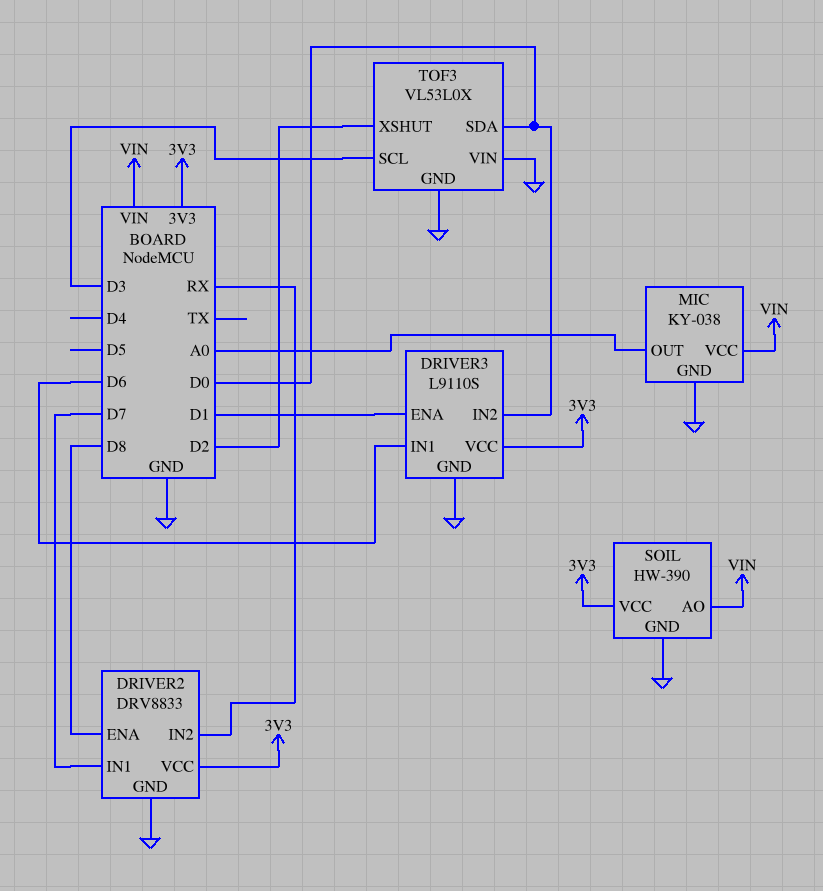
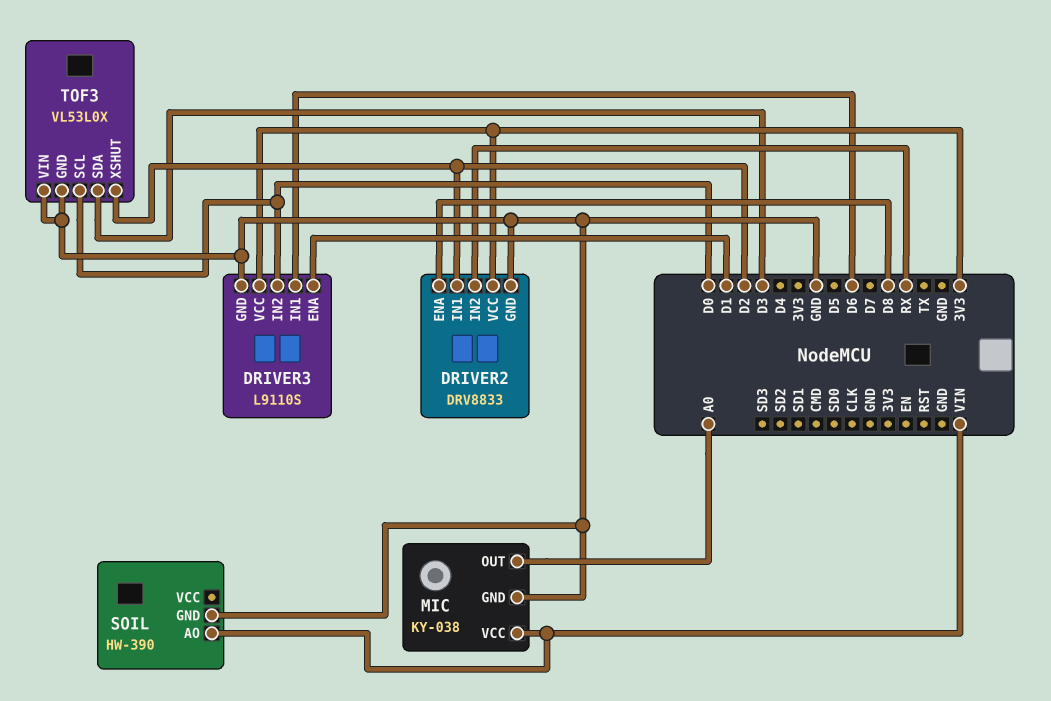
DRIVER2 pin IN1: D7 -> D2
SOIL pin VCC: 3V3 -> none
TOF3 pin SCL: D3 -> D0
TOF3 pin SDA: D0 -> D3

